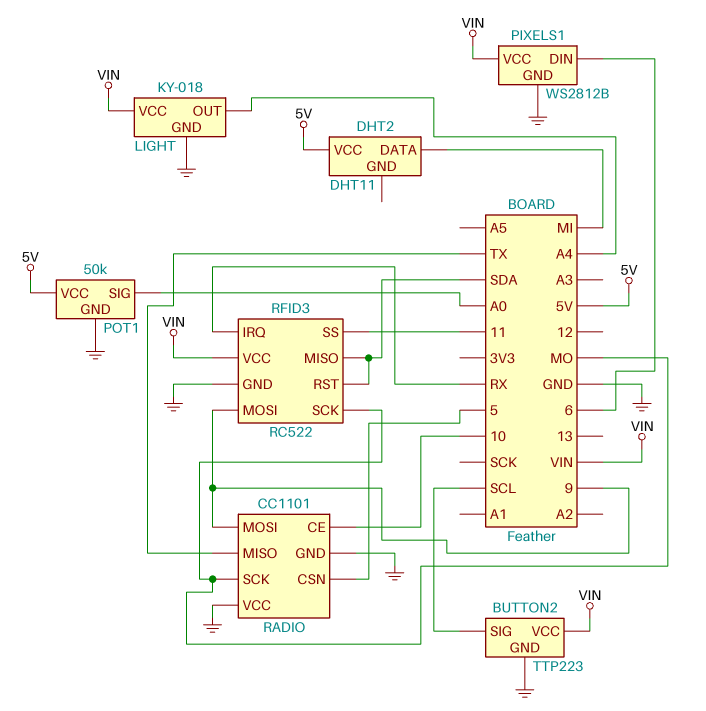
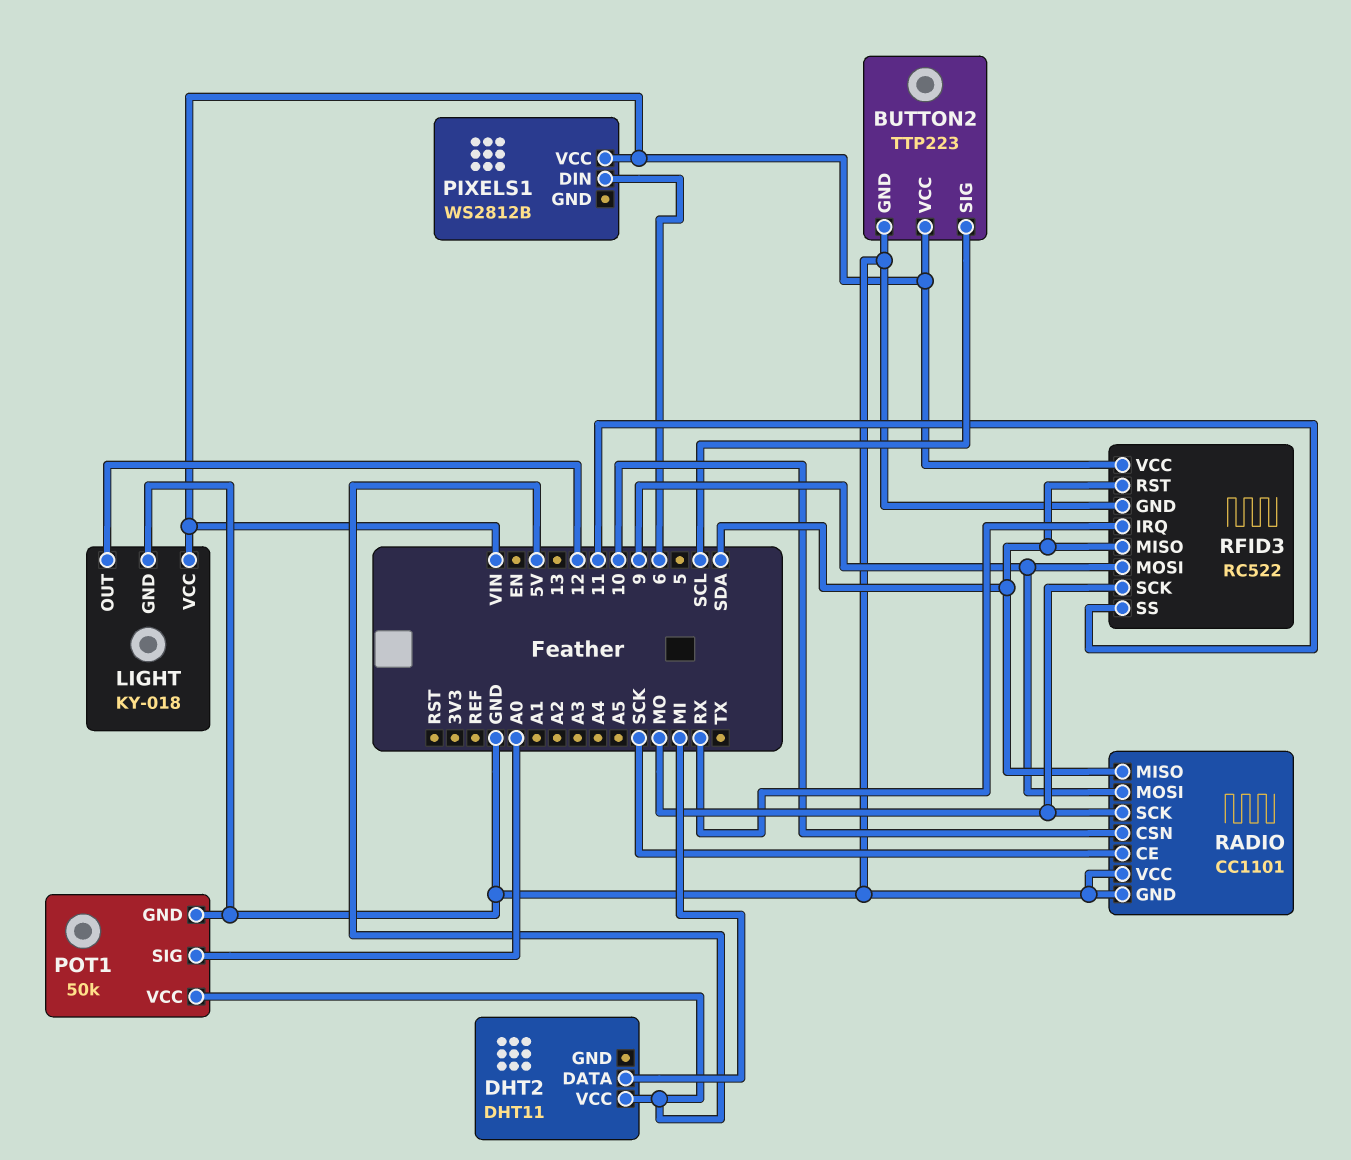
LIGHT pin OUT: A4 -> 12
PIXELS1 pin GND: GND -> none
RADIO pin CE: 10 -> SCK
RADIO pin CSN: 5 -> 10
RADIO pin MISO: TX -> SDA

